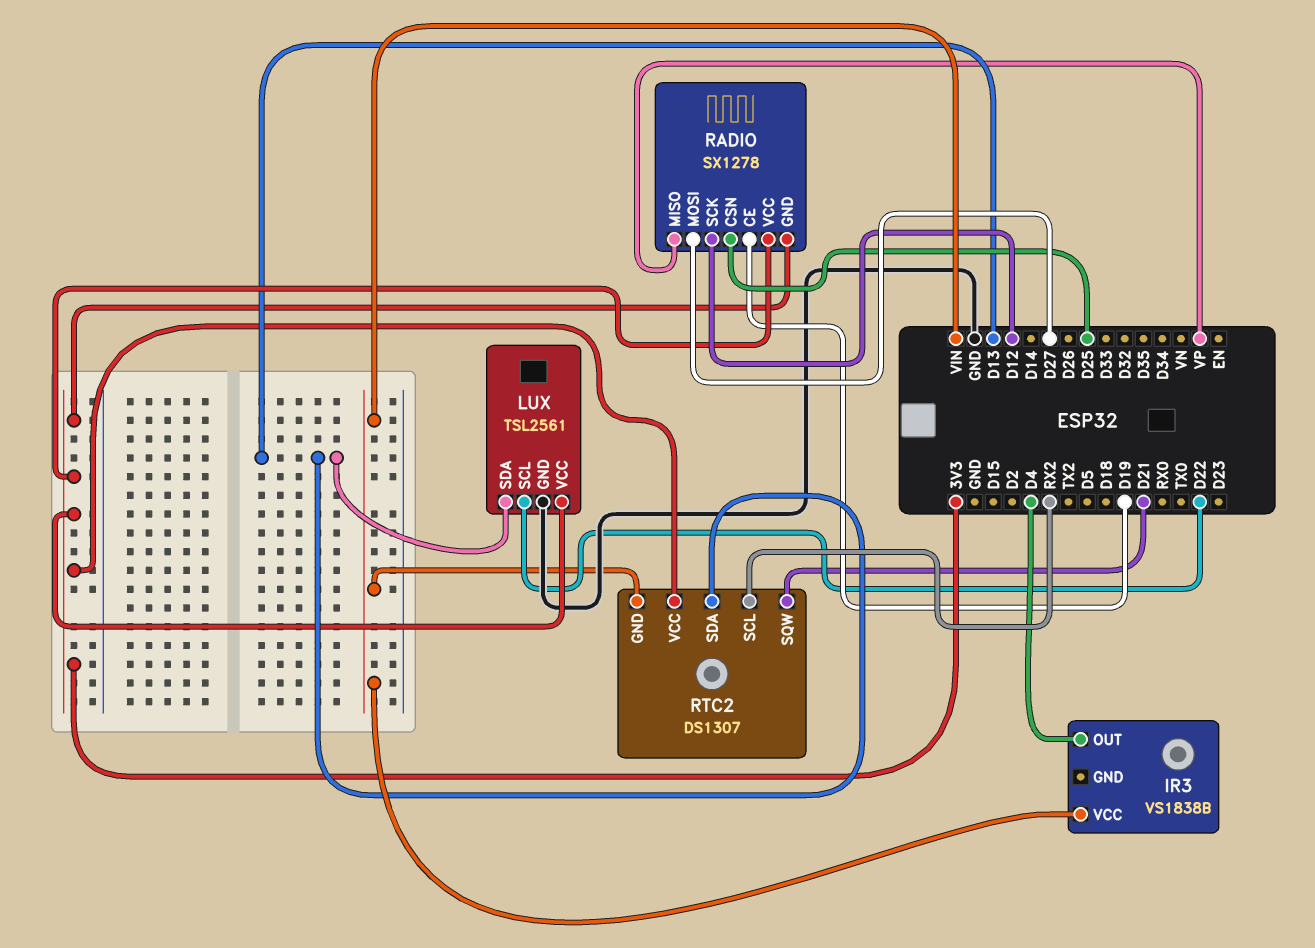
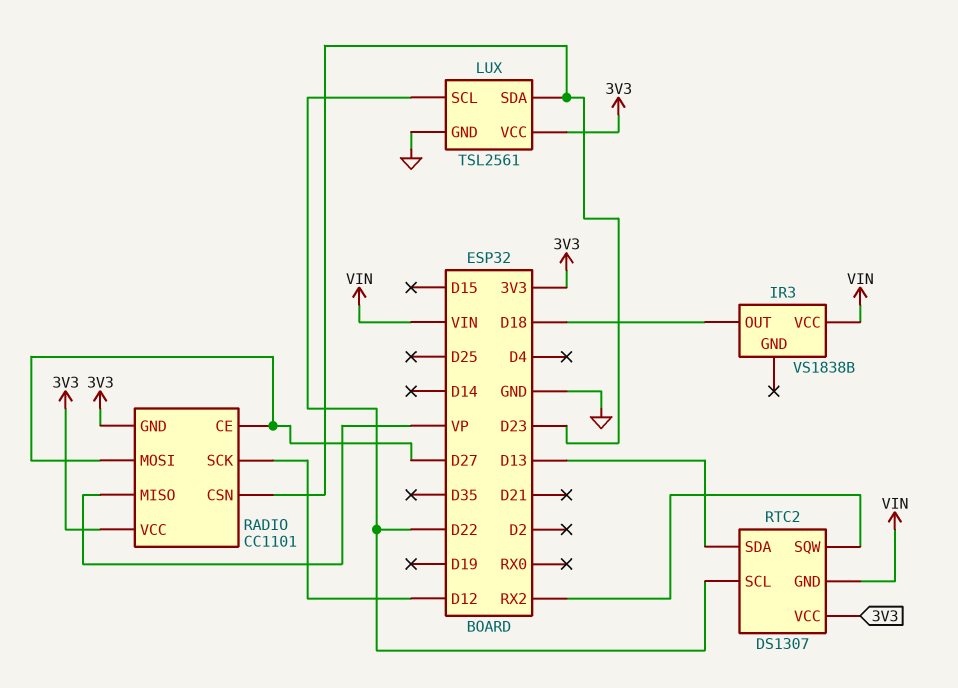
IR3 pin OUT: D4 -> D18
LUX pin SDA: D13 -> D23
RADIO: SX1278 -> CC1101
RADIO pin CE: D19 -> D27
RADIO pin CSN: D25 -> D23
RTC2 pin SCL: RX2 -> D22
RTC2 pin SQW: D21 -> RX2

